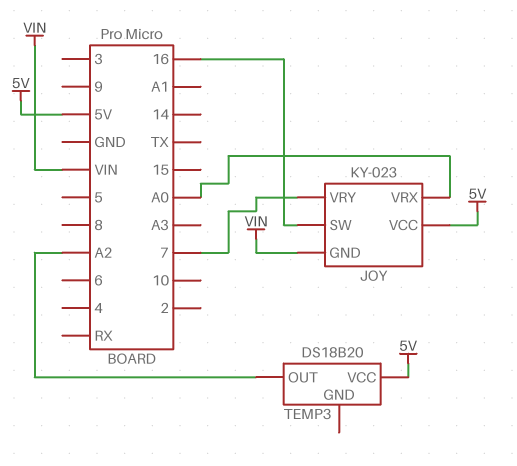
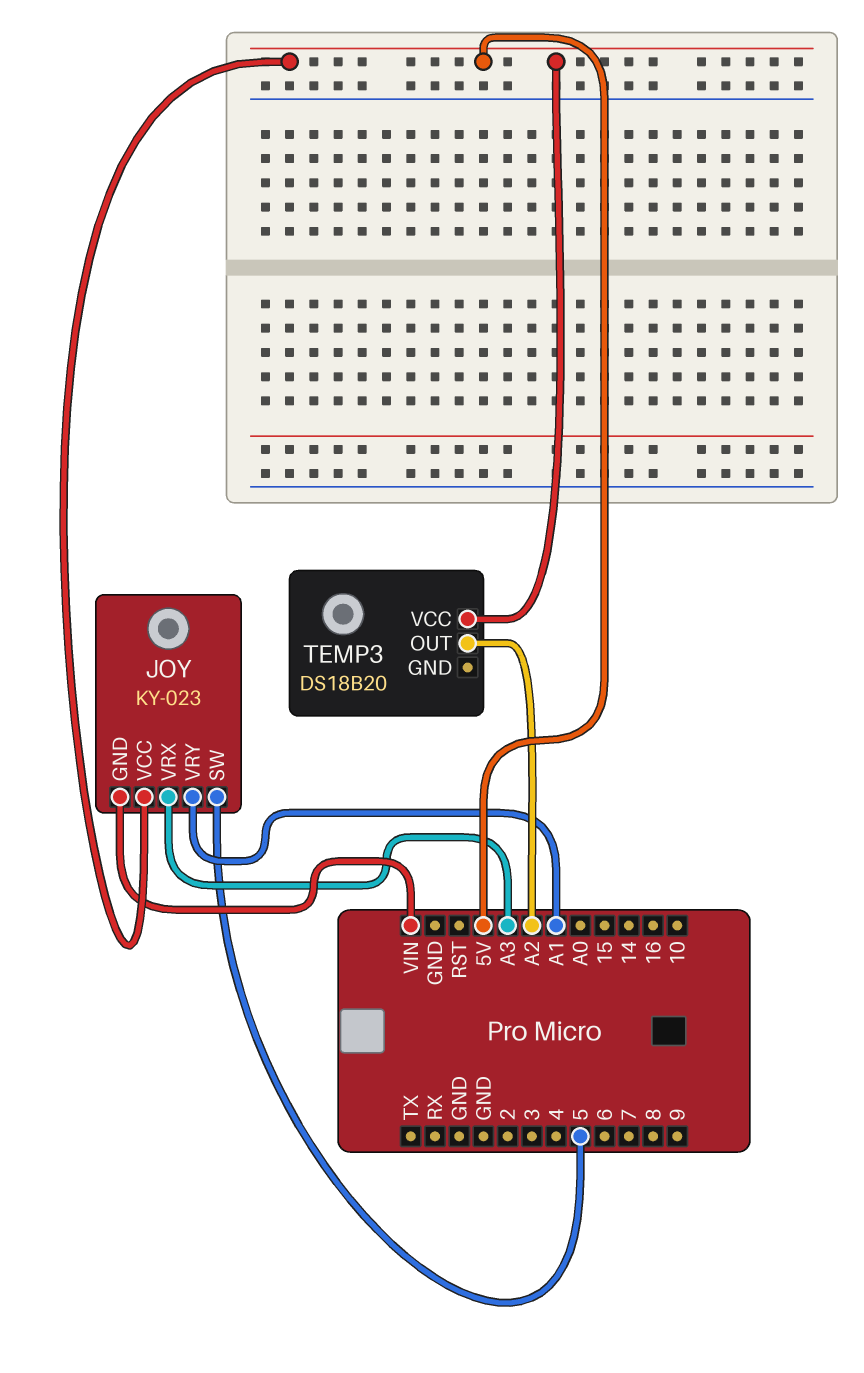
JOY pin SW: 16 -> 5
JOY pin VRX: A0 -> A3
JOY pin VRY: 7 -> A1

